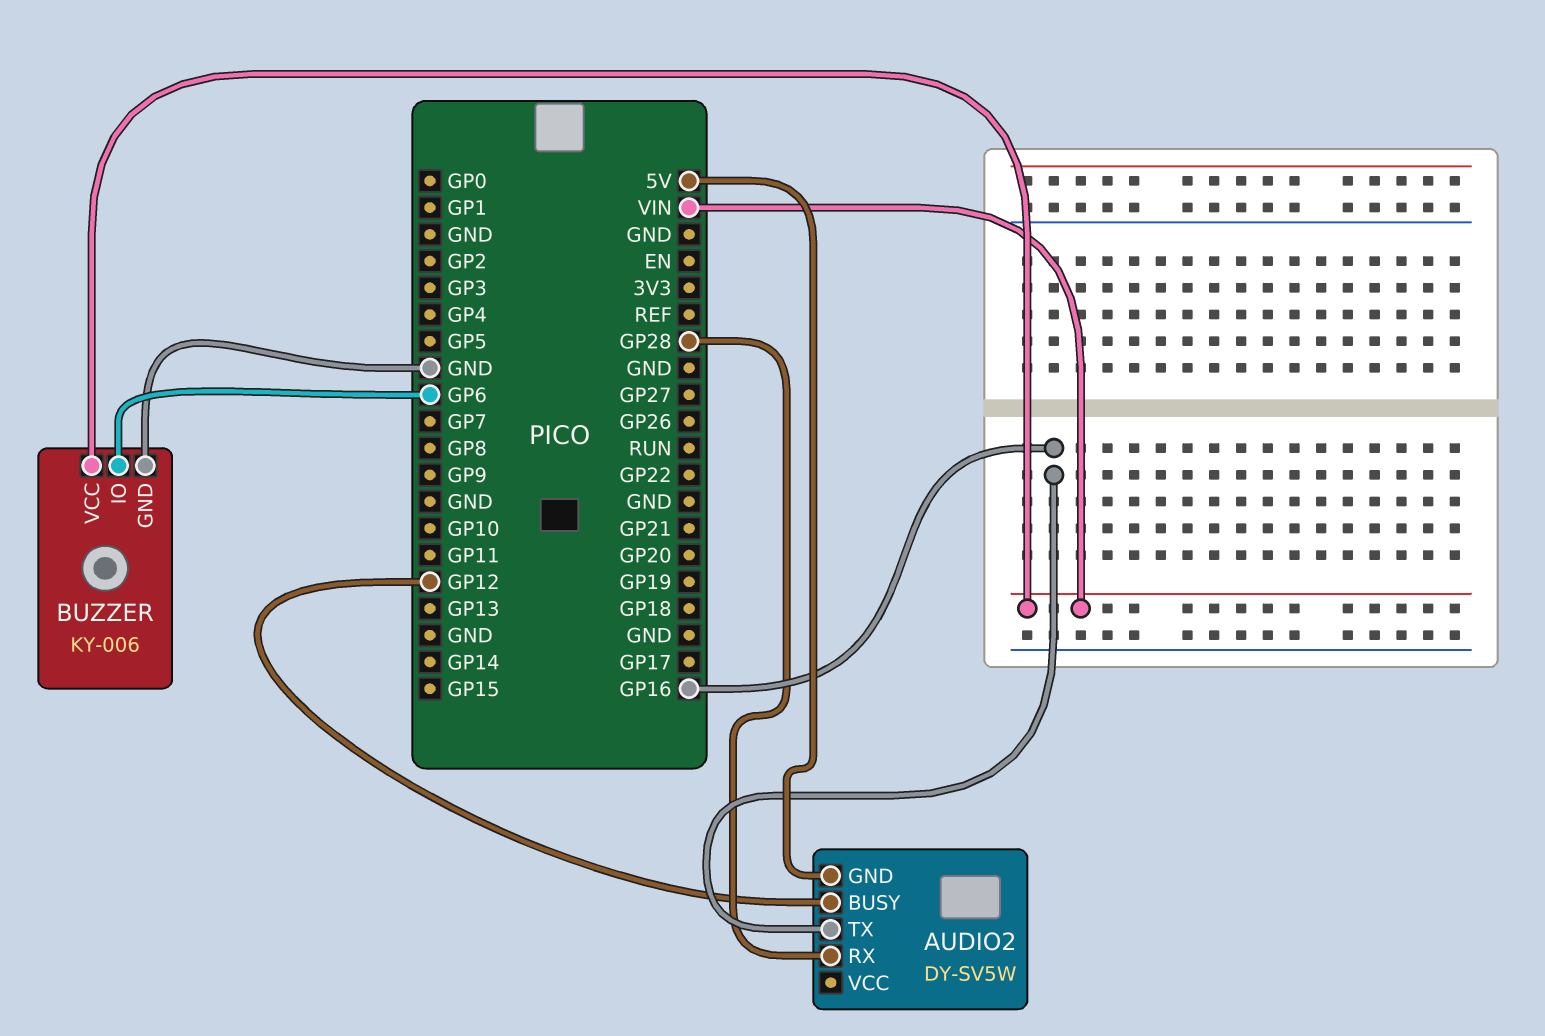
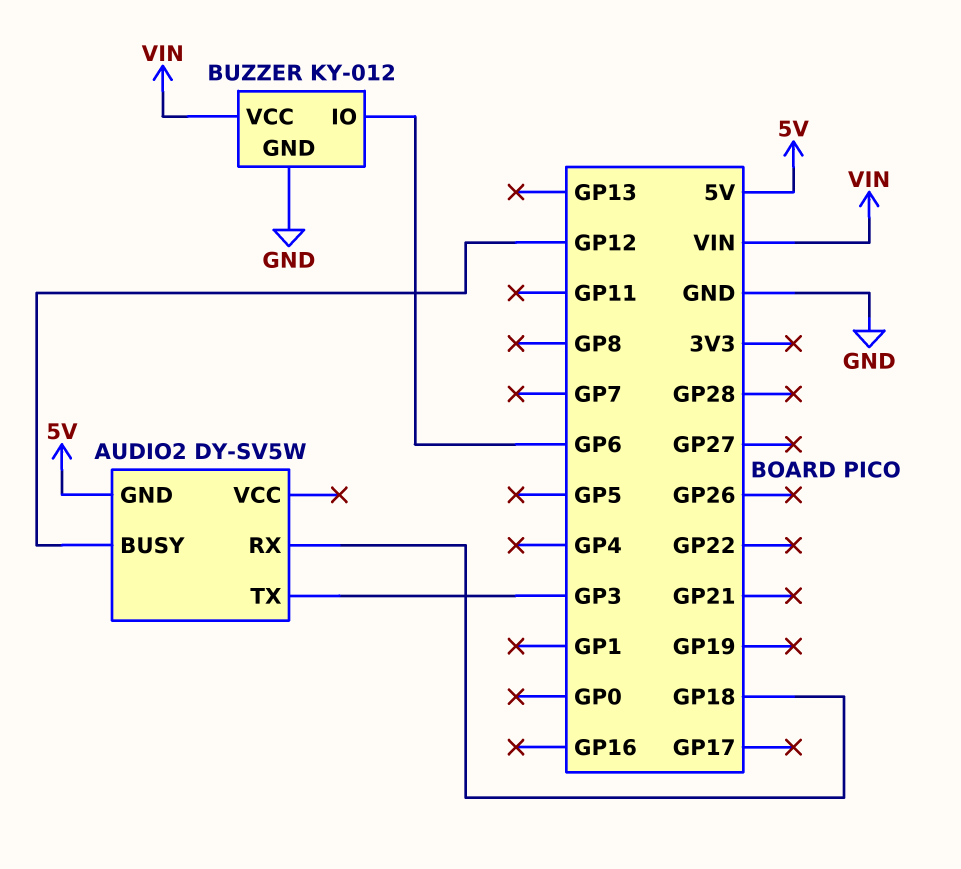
AUDIO2 pin RX: GP28 -> GP18
AUDIO2 pin TX: GP16 -> GP3
BUZZER: KY-006 -> KY-012

